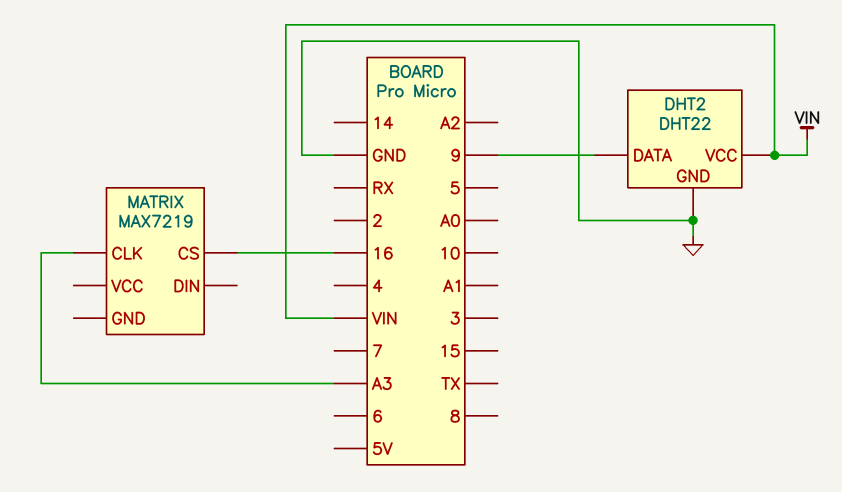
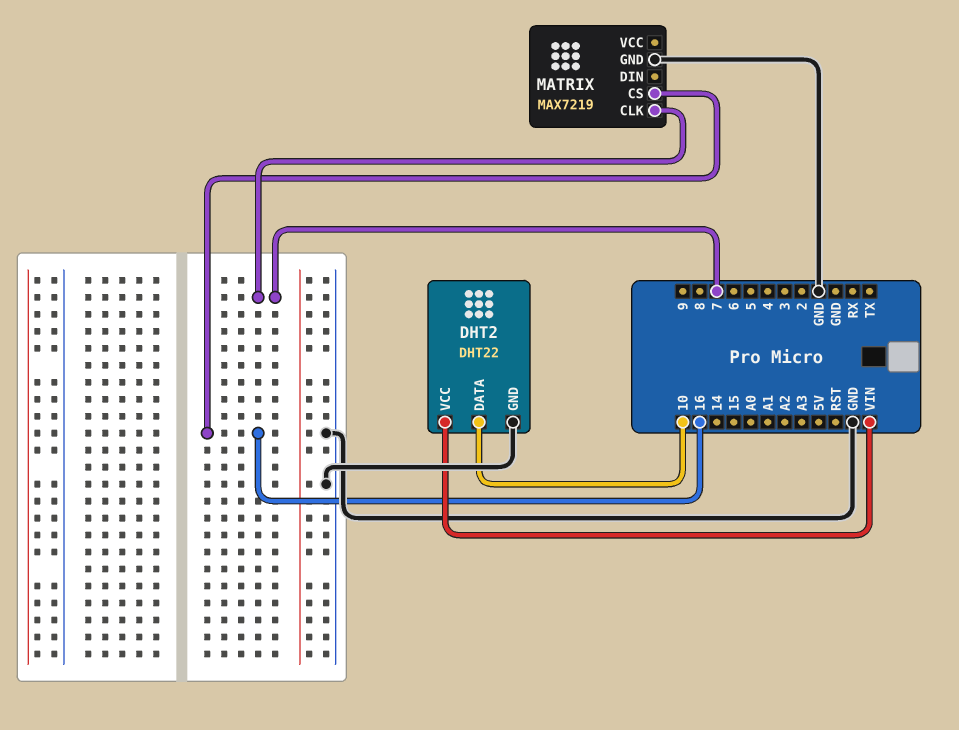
DHT2 pin DATA: 9 -> 10
MATRIX pin CLK: A3 -> 7
MATRIX pin GND: none -> GND

